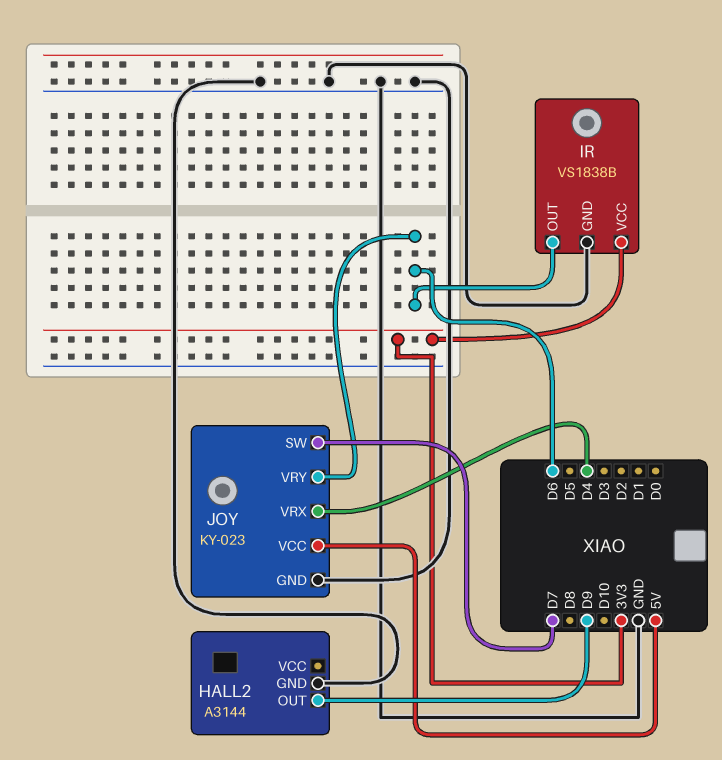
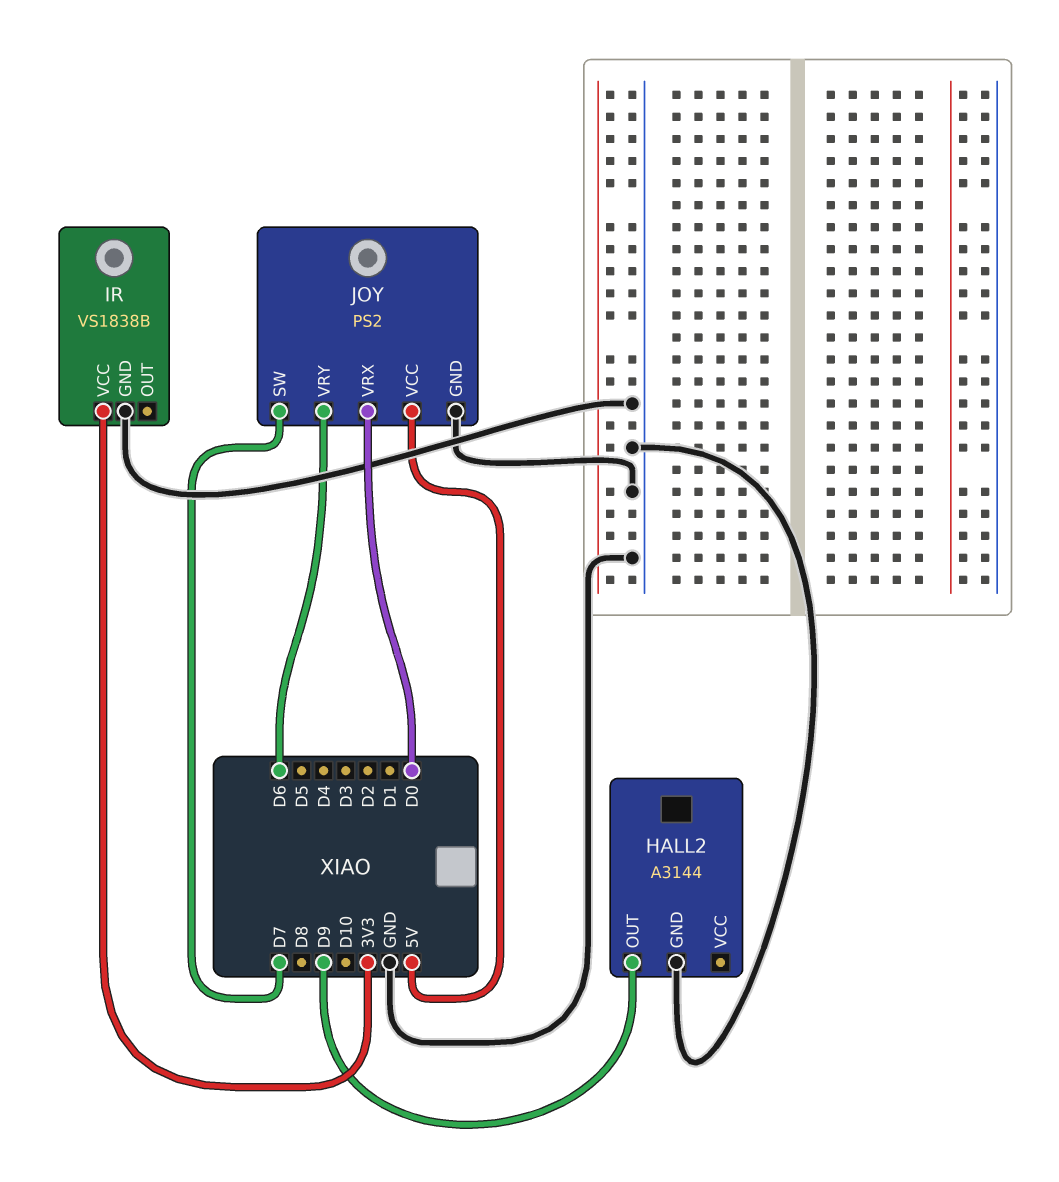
IR pin OUT: D6 -> none
JOY: KY-023 -> PS2
JOY pin VRX: D4 -> D0

